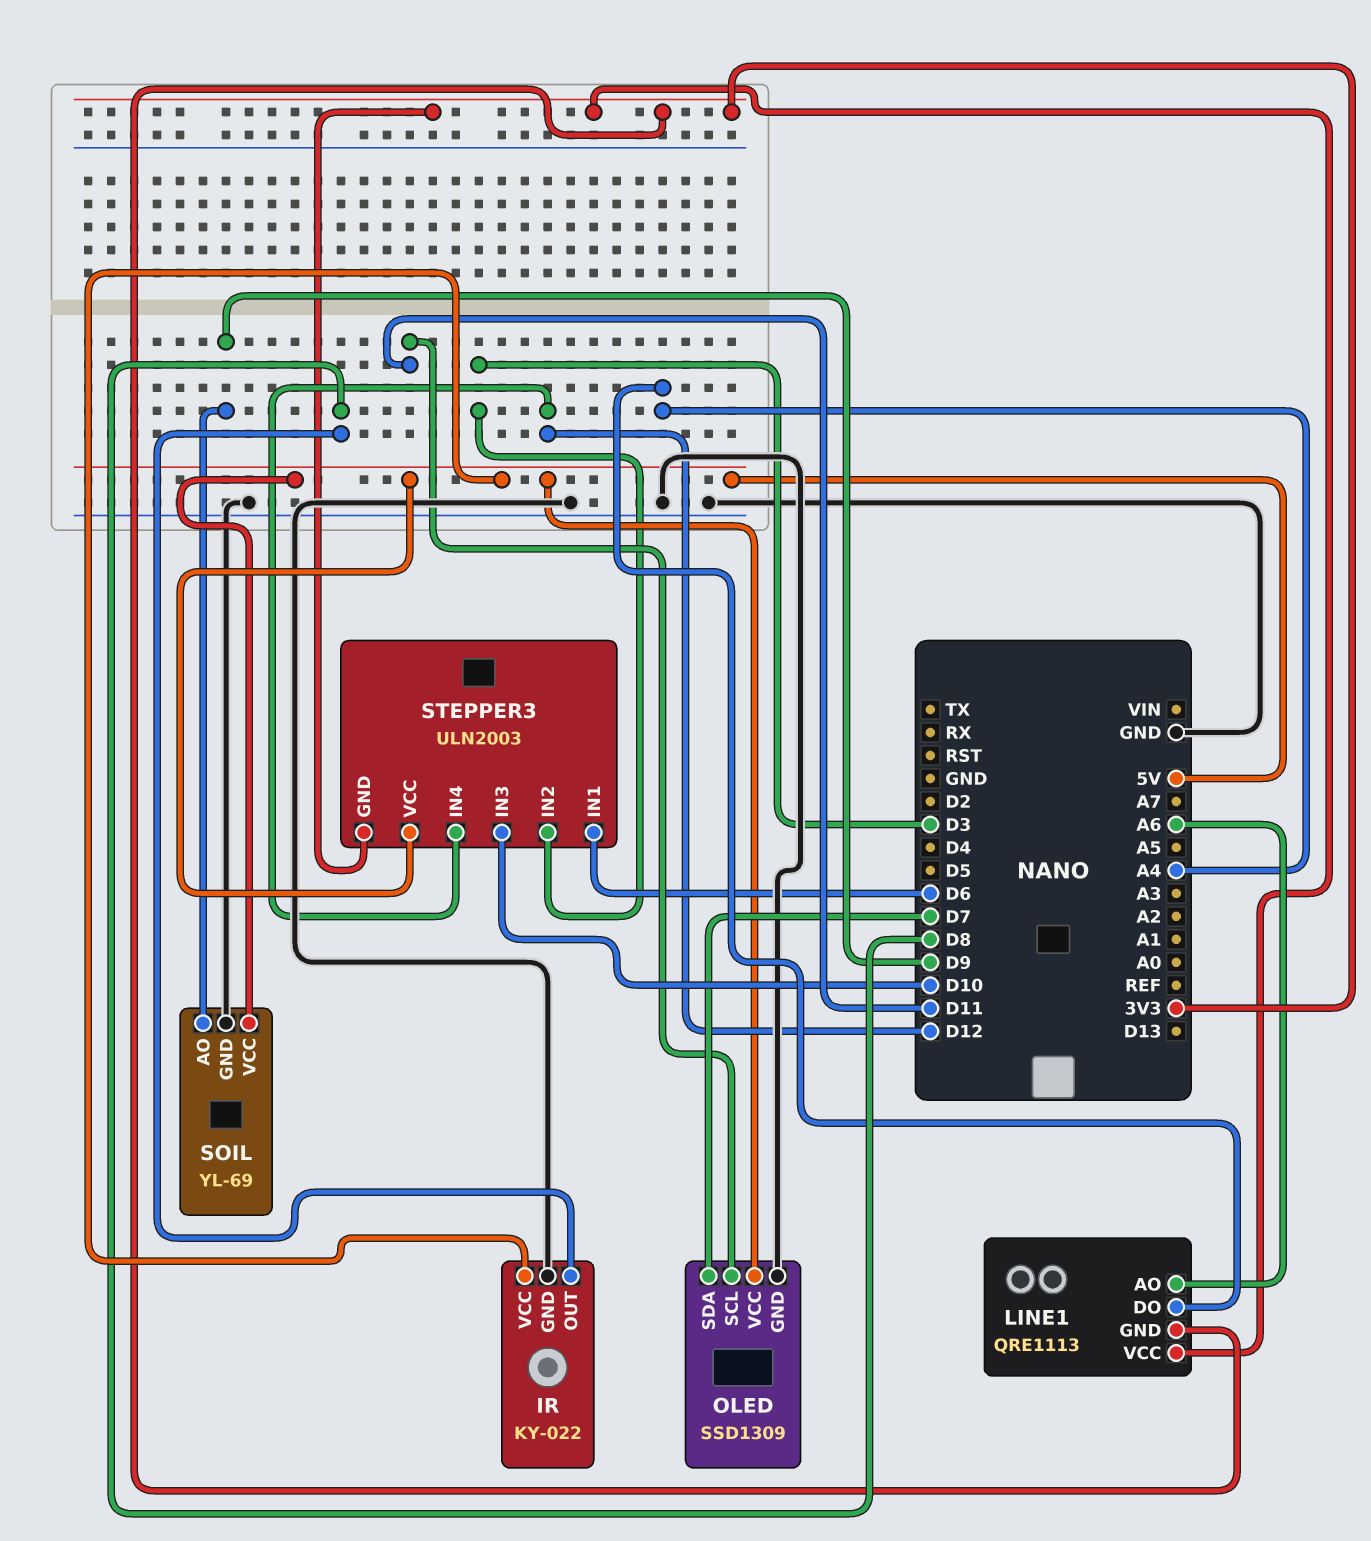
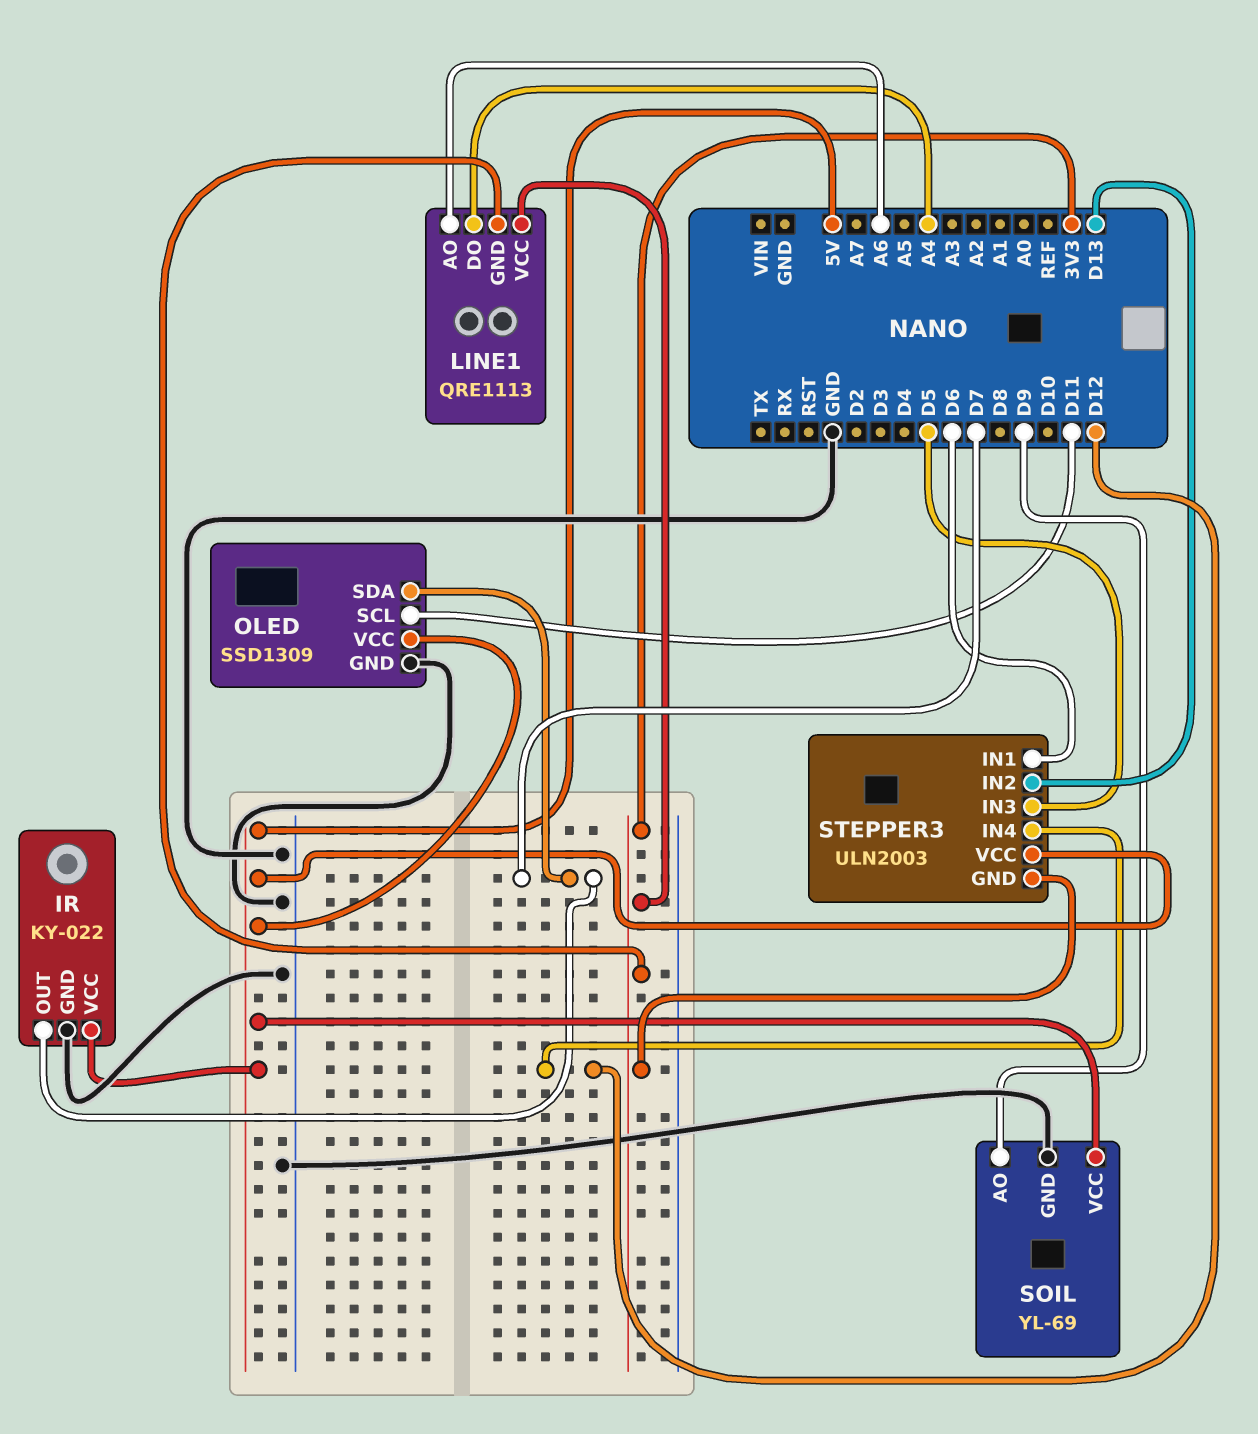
IR pin OUT: D8 -> D7
STEPPER3 pin IN2: D3 -> D13
STEPPER3 pin IN3: D10 -> D5

